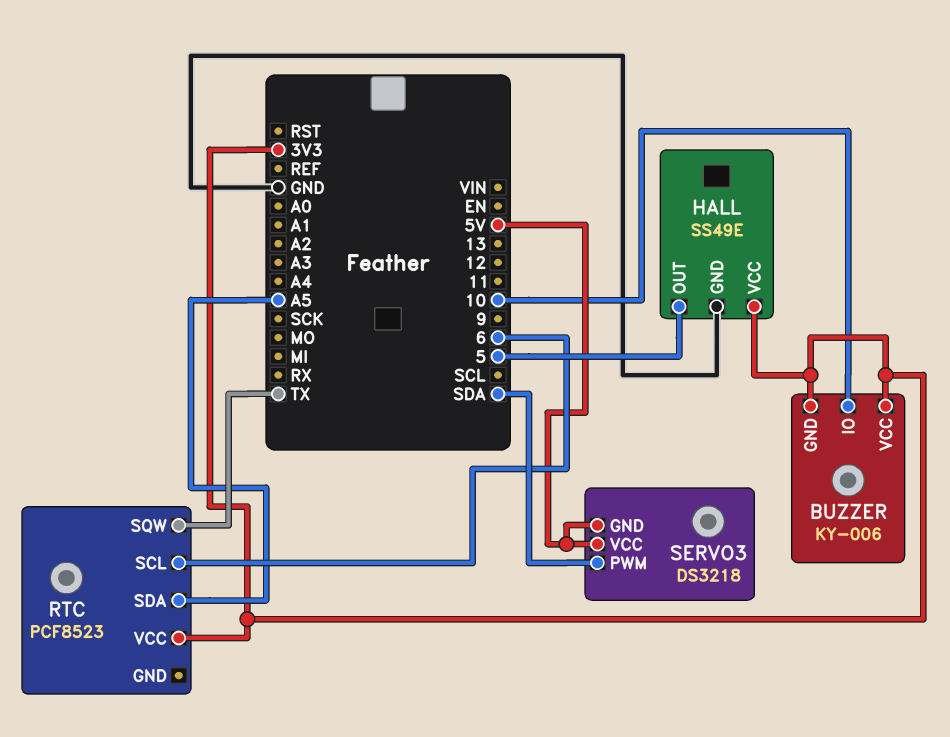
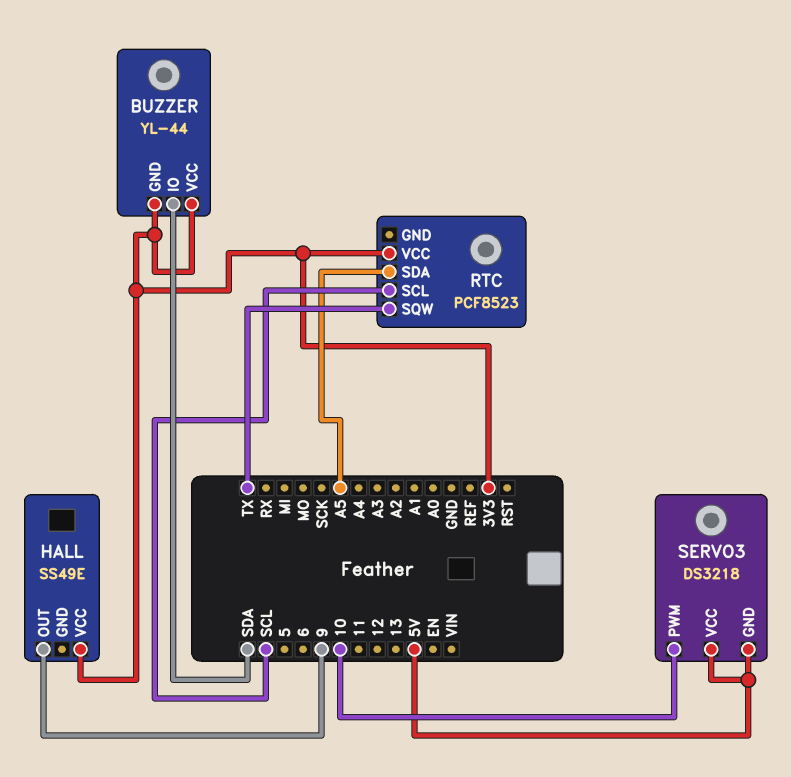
BUZZER: KY-006 -> YL-44
BUZZER pin IO: 10 -> SDA
HALL pin GND: GND -> none
HALL pin OUT: 5 -> 9
RTC pin SCL: 6 -> SCL
SERVO3 pin PWM: SDA -> 10

